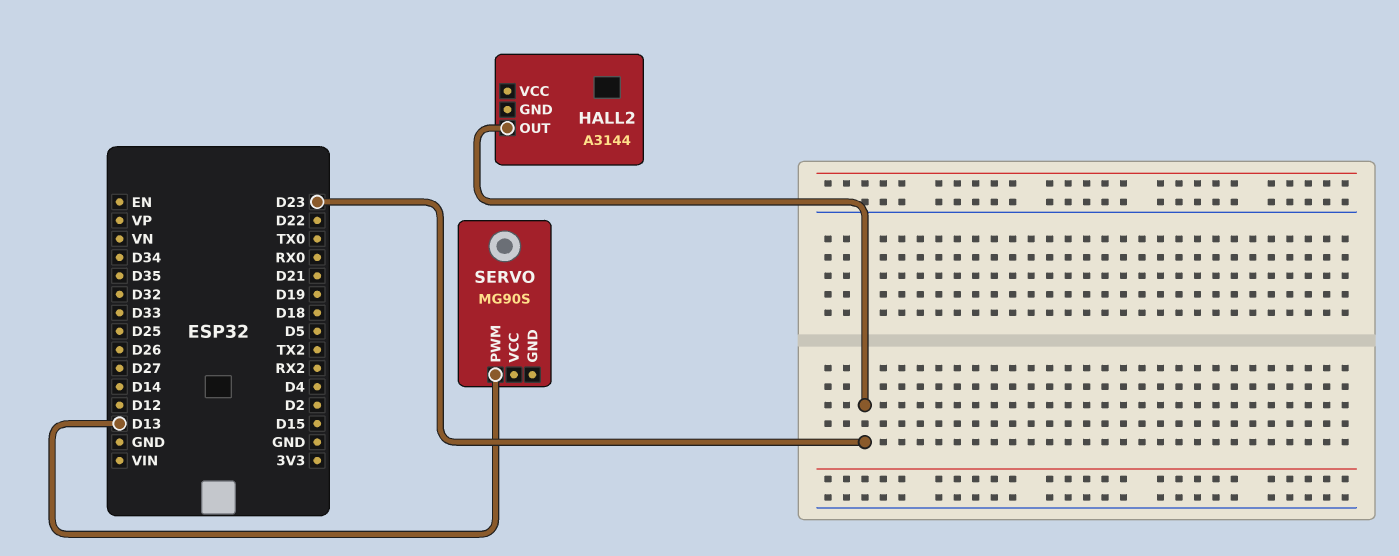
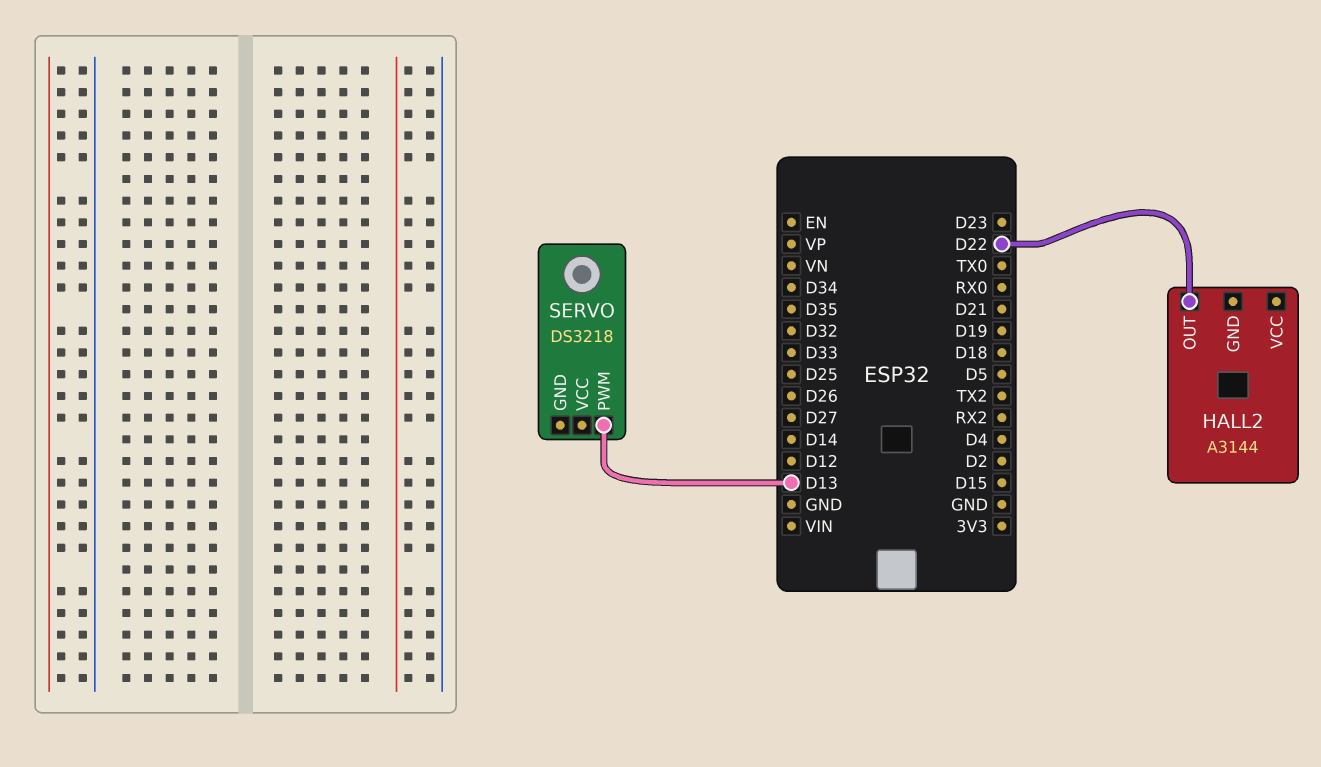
HALL2 pin OUT: D23 -> D22
SERVO: MG90S -> DS3218

